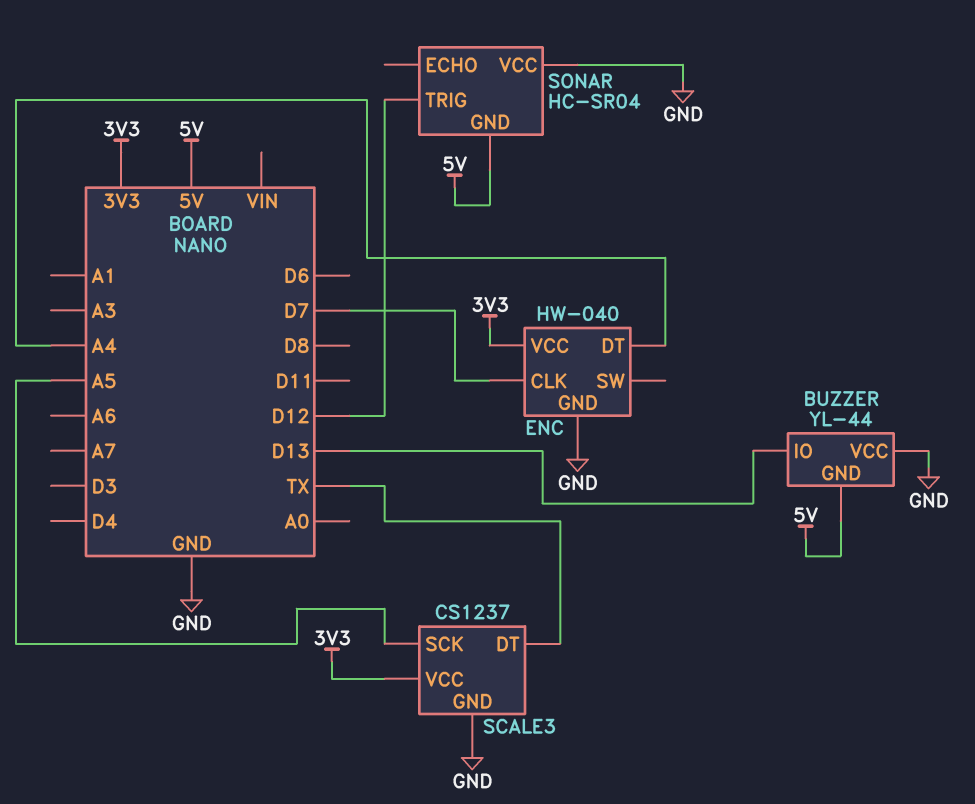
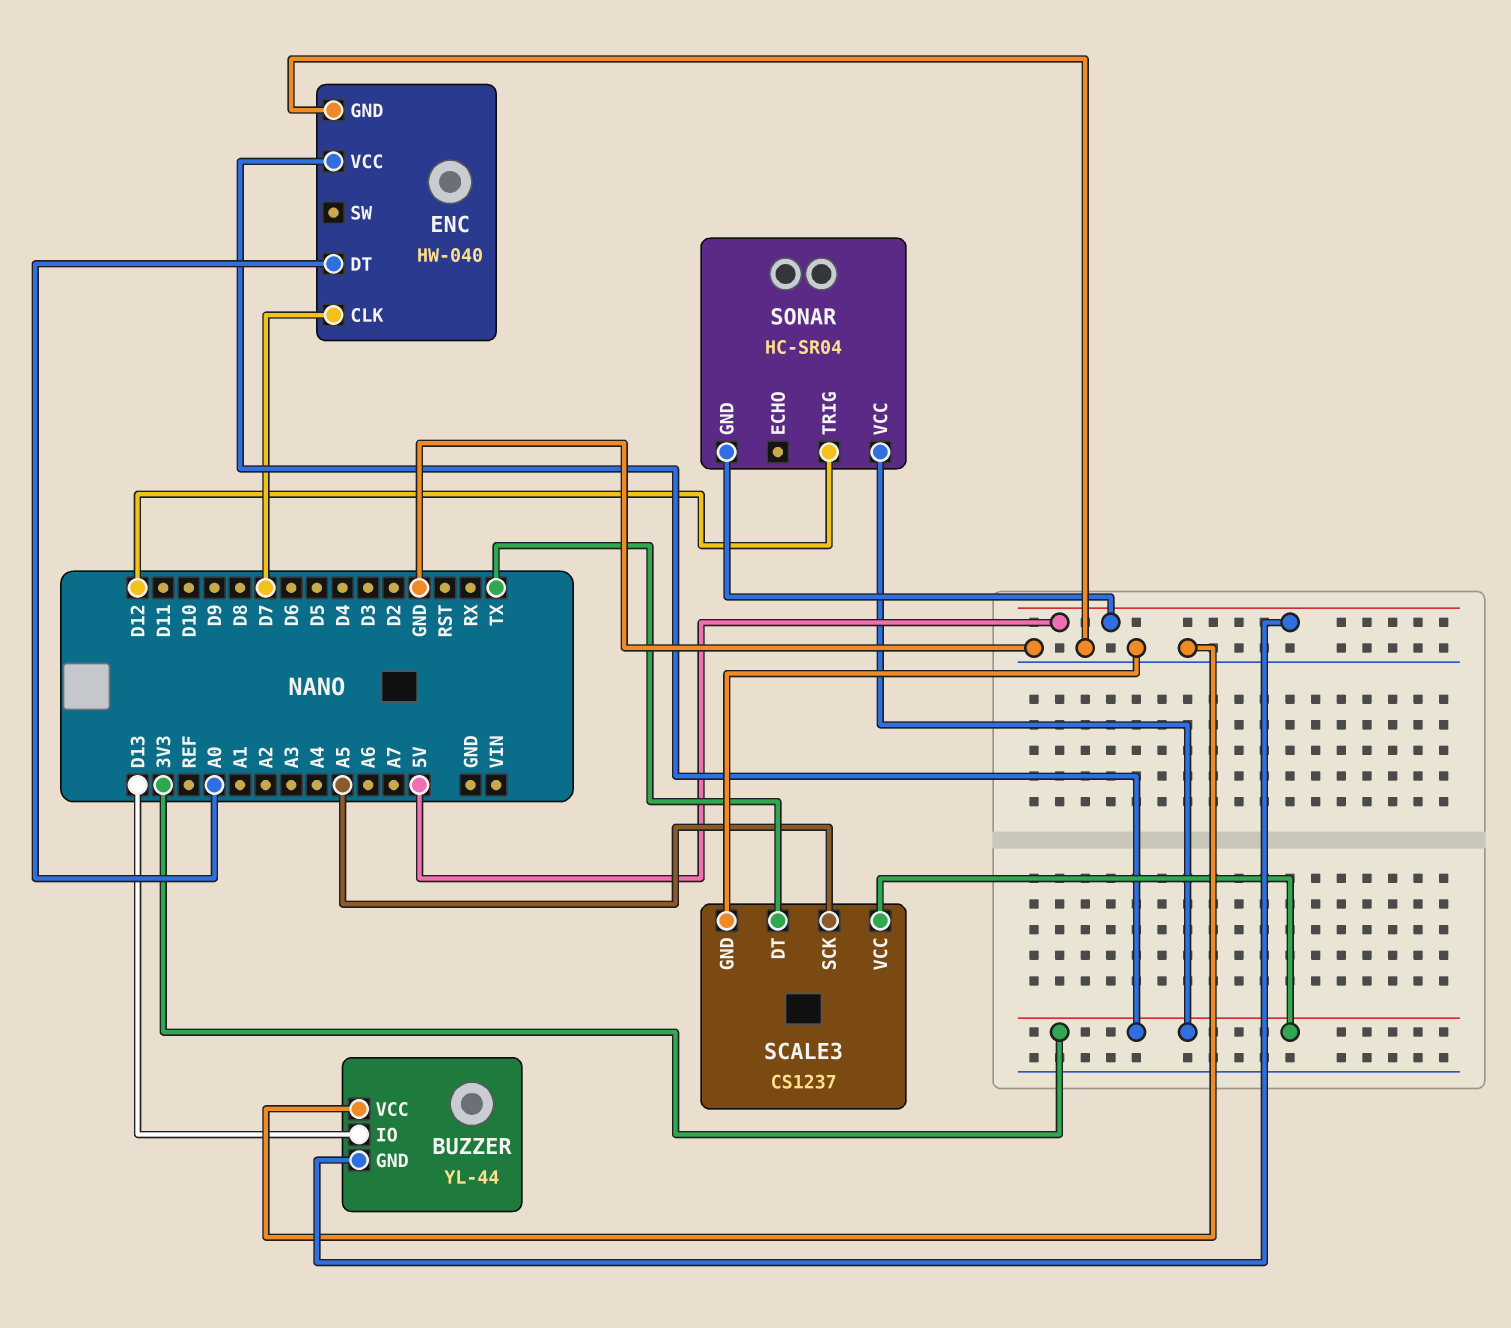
ENC pin DT: A4 -> A0
SONAR pin VCC: GND -> 3V3

